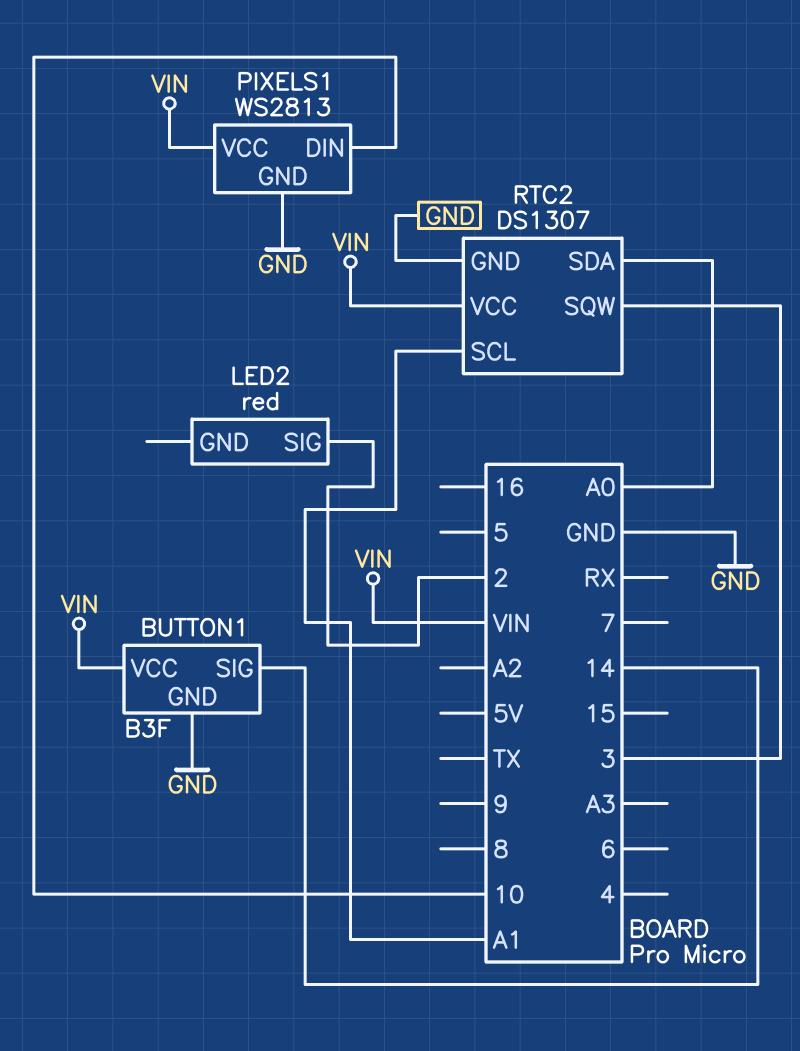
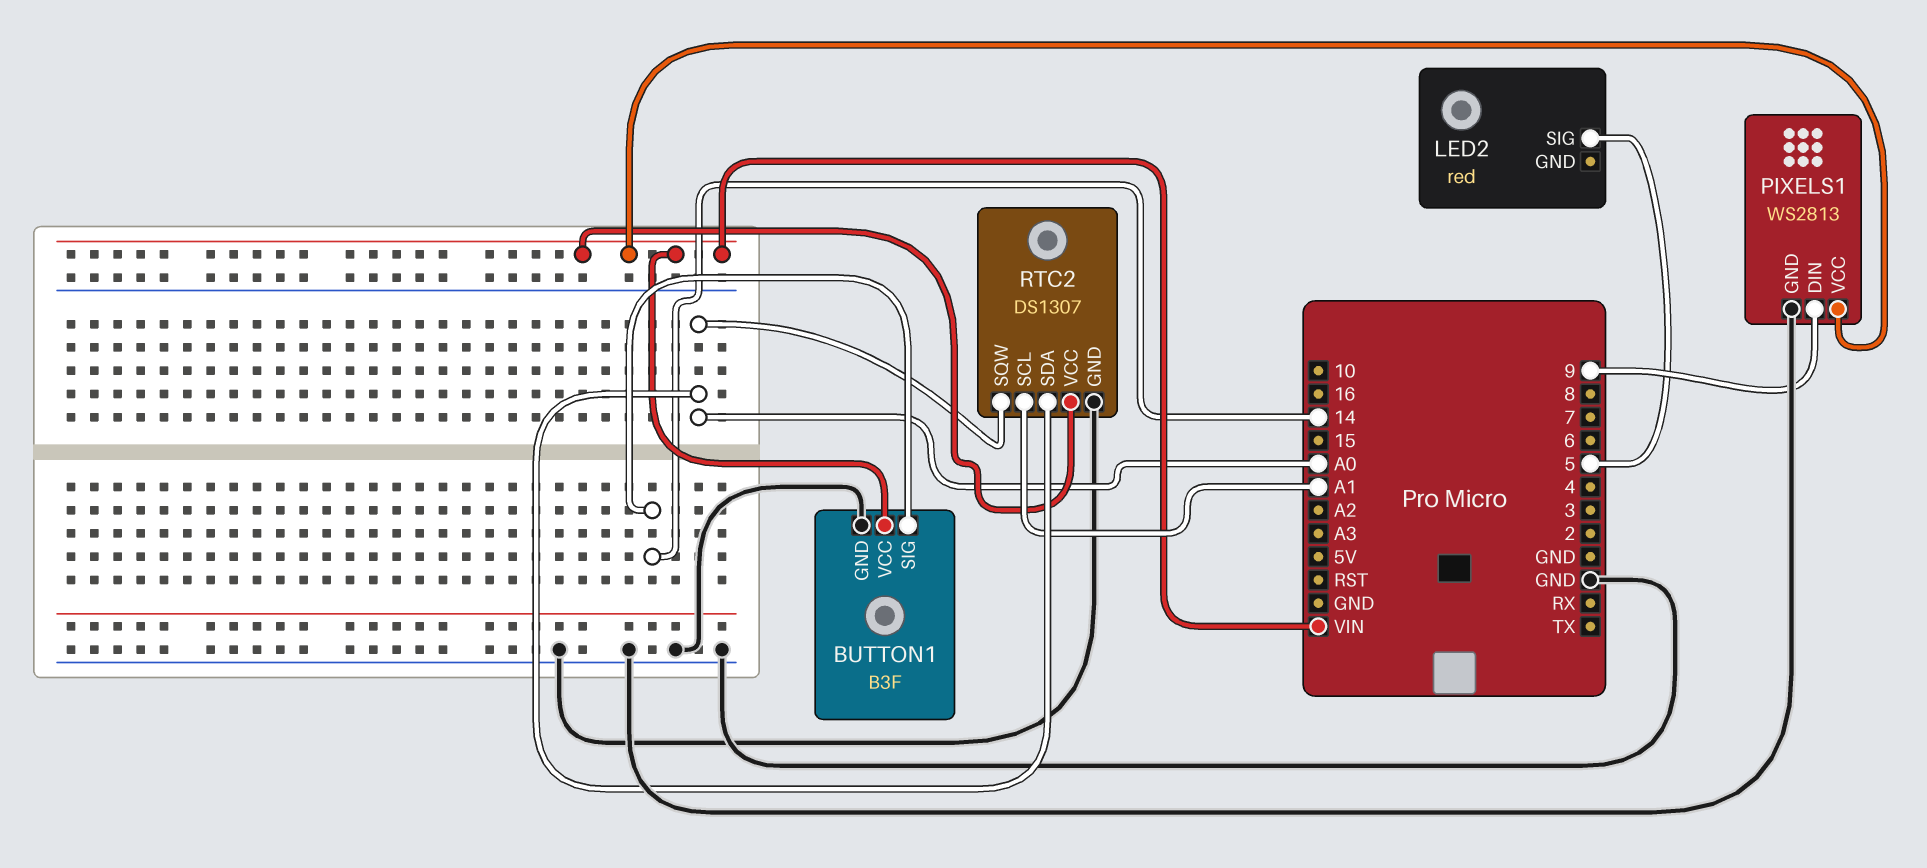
LED2 pin SIG: 2 -> 5
PIXELS1 pin DIN: 10 -> 9
RTC2 pin SQW: 3 -> A0

